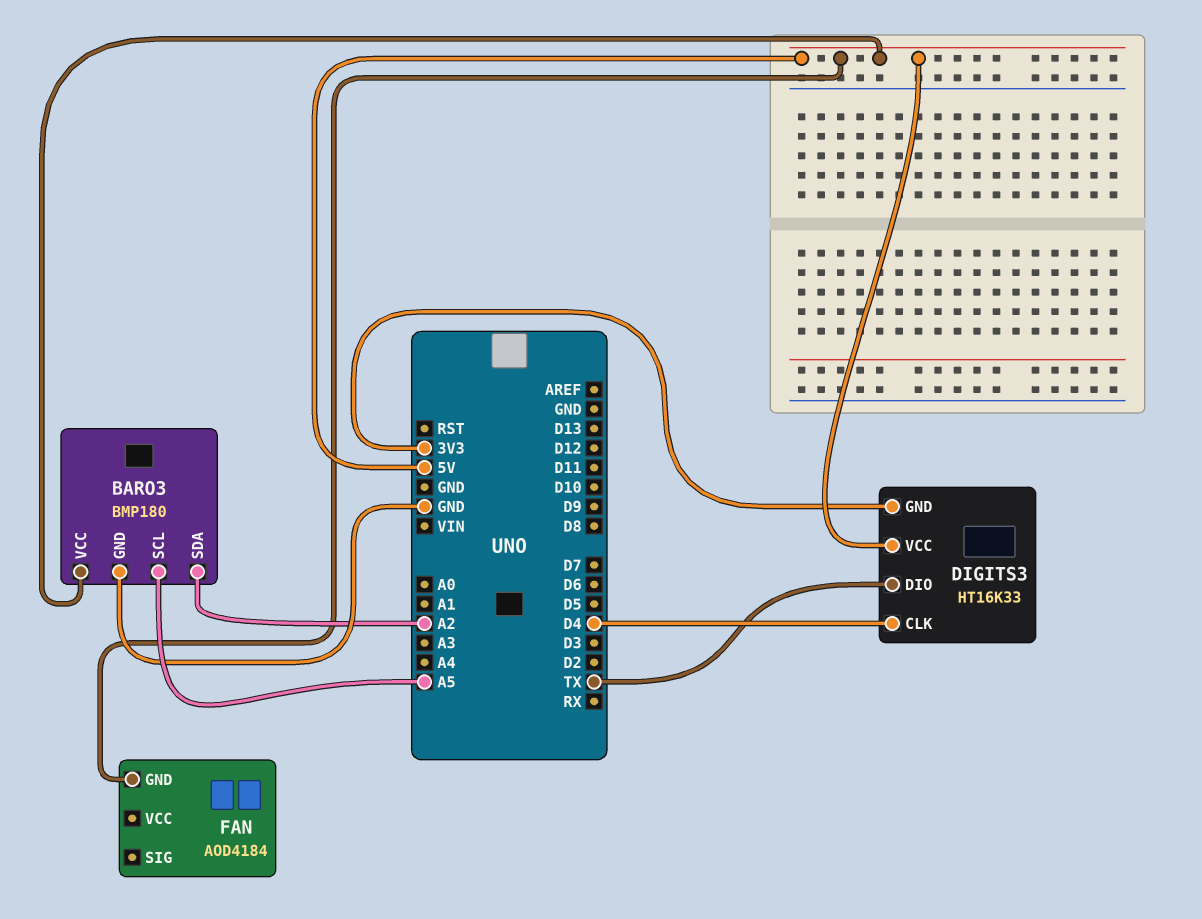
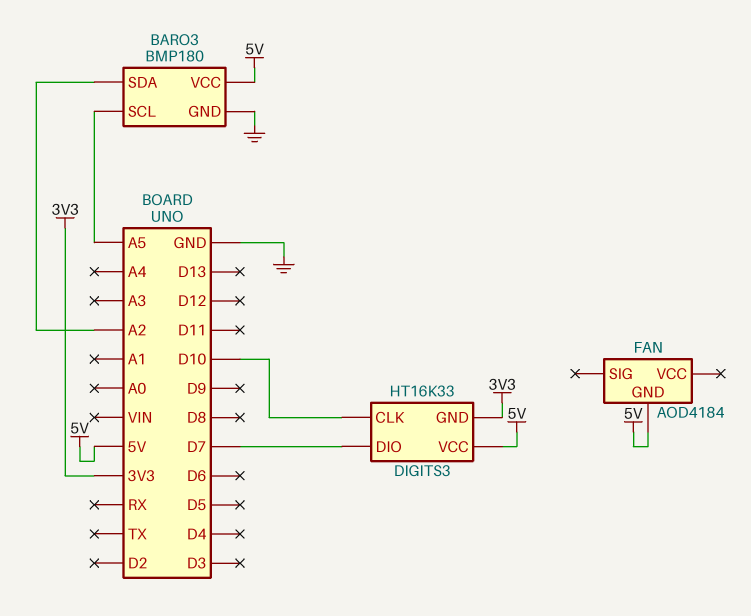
DIGITS3 pin CLK: D4 -> D10
DIGITS3 pin DIO: TX -> D7

